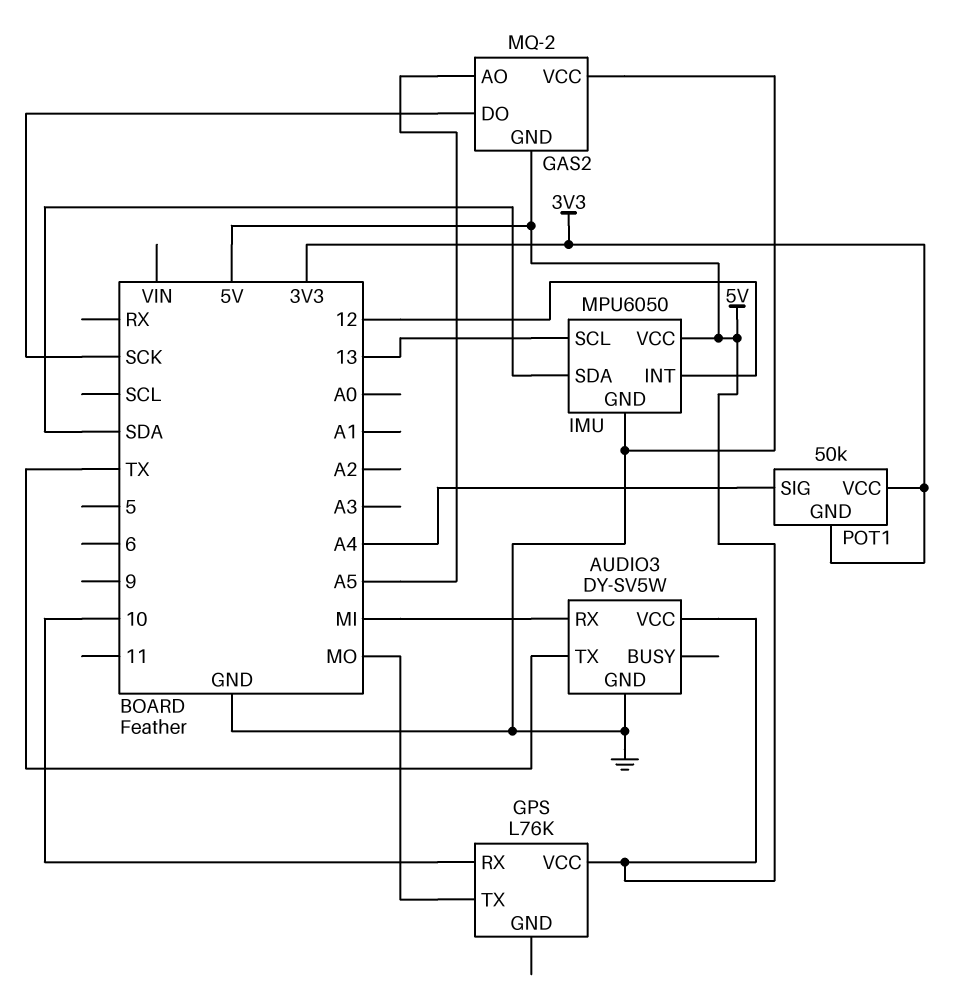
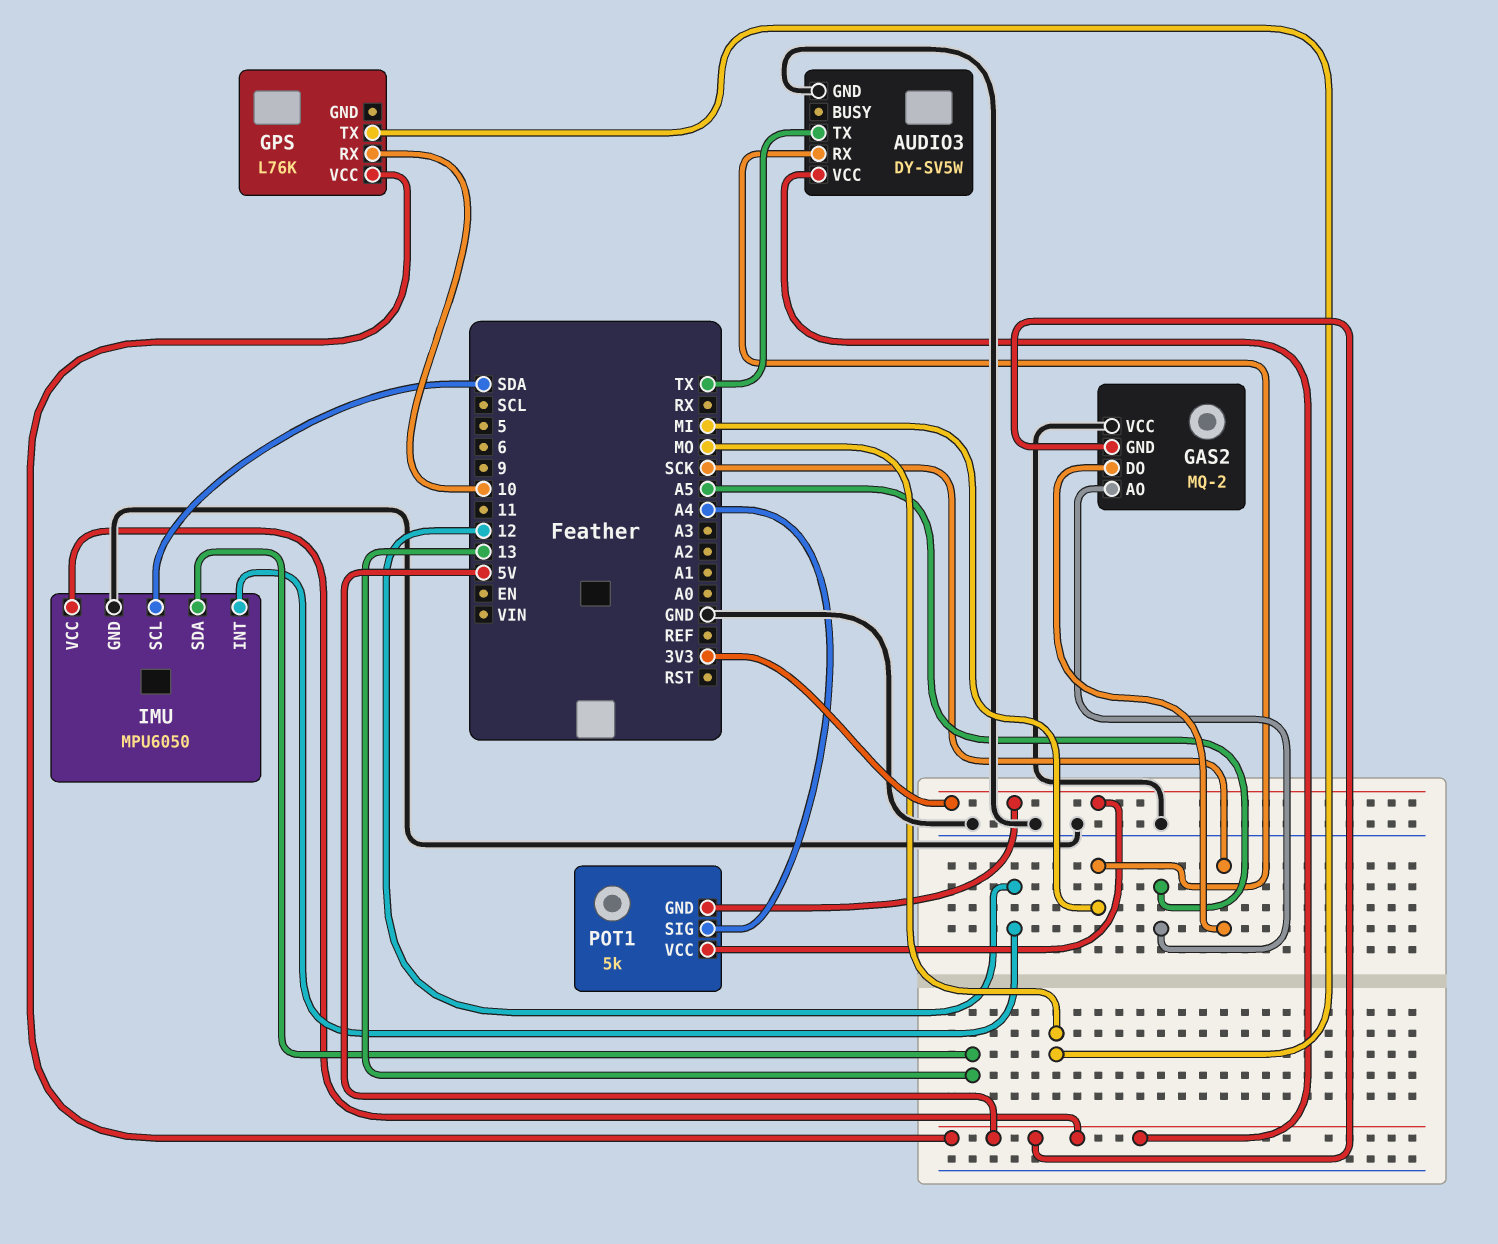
IMU pin SCL: 13 -> SDA
IMU pin SDA: SDA -> 13
POT1: 50k -> 5k

